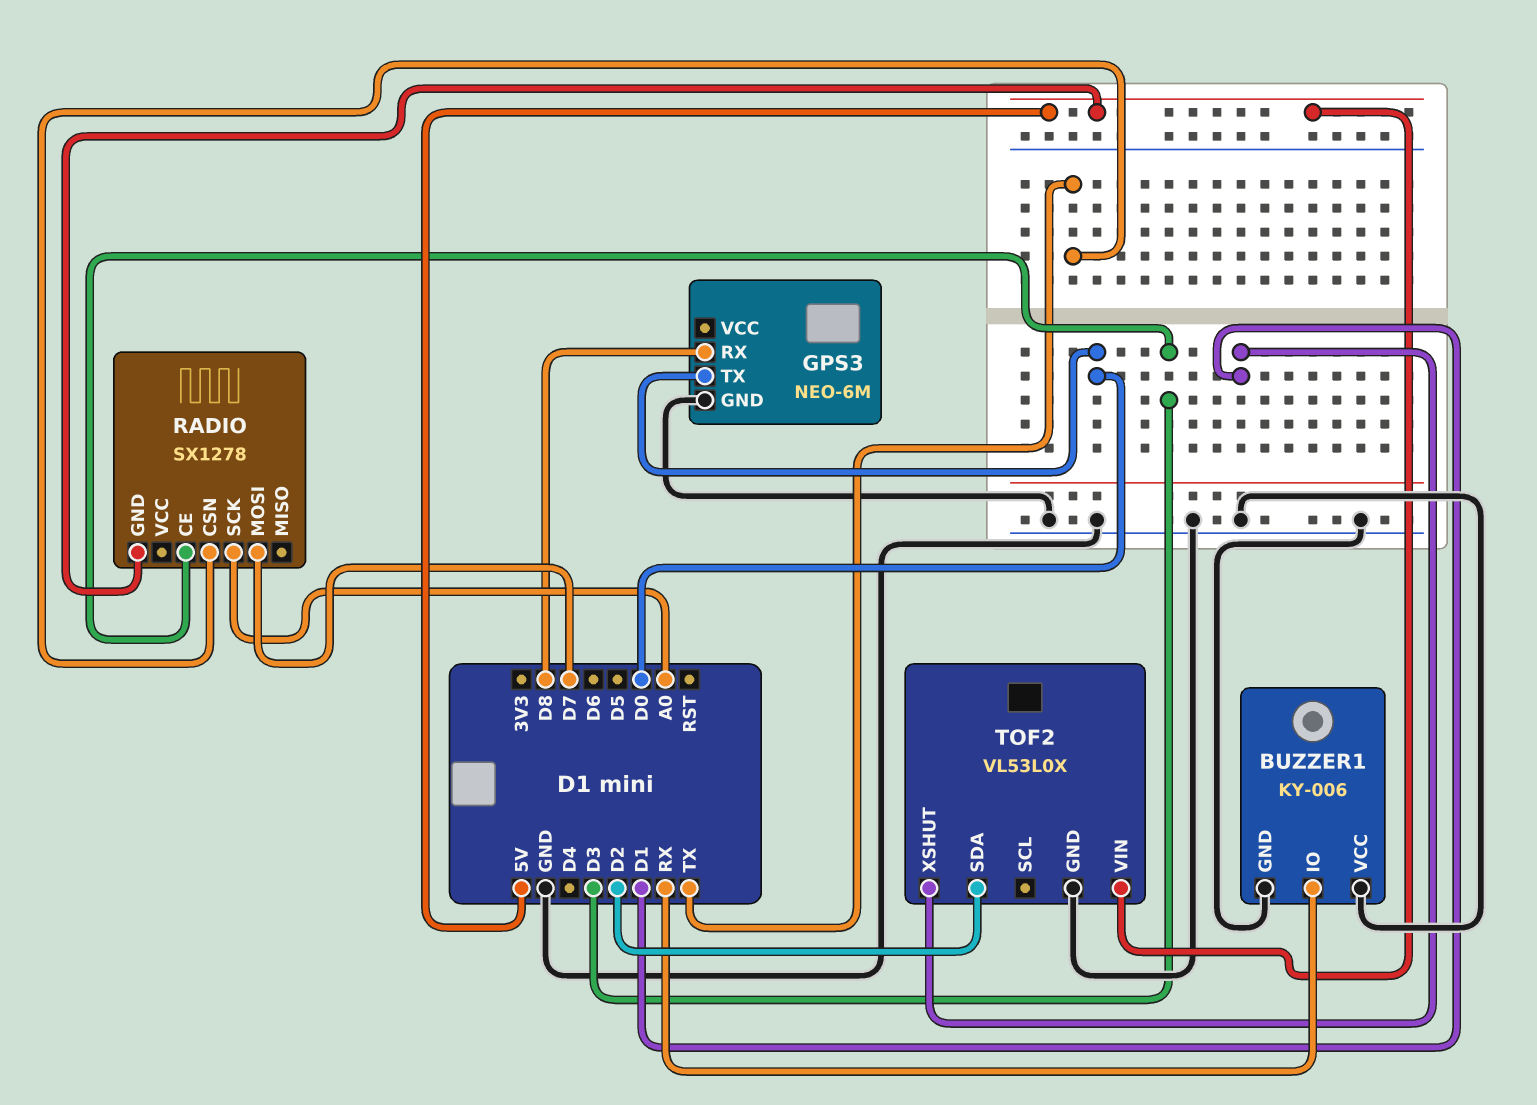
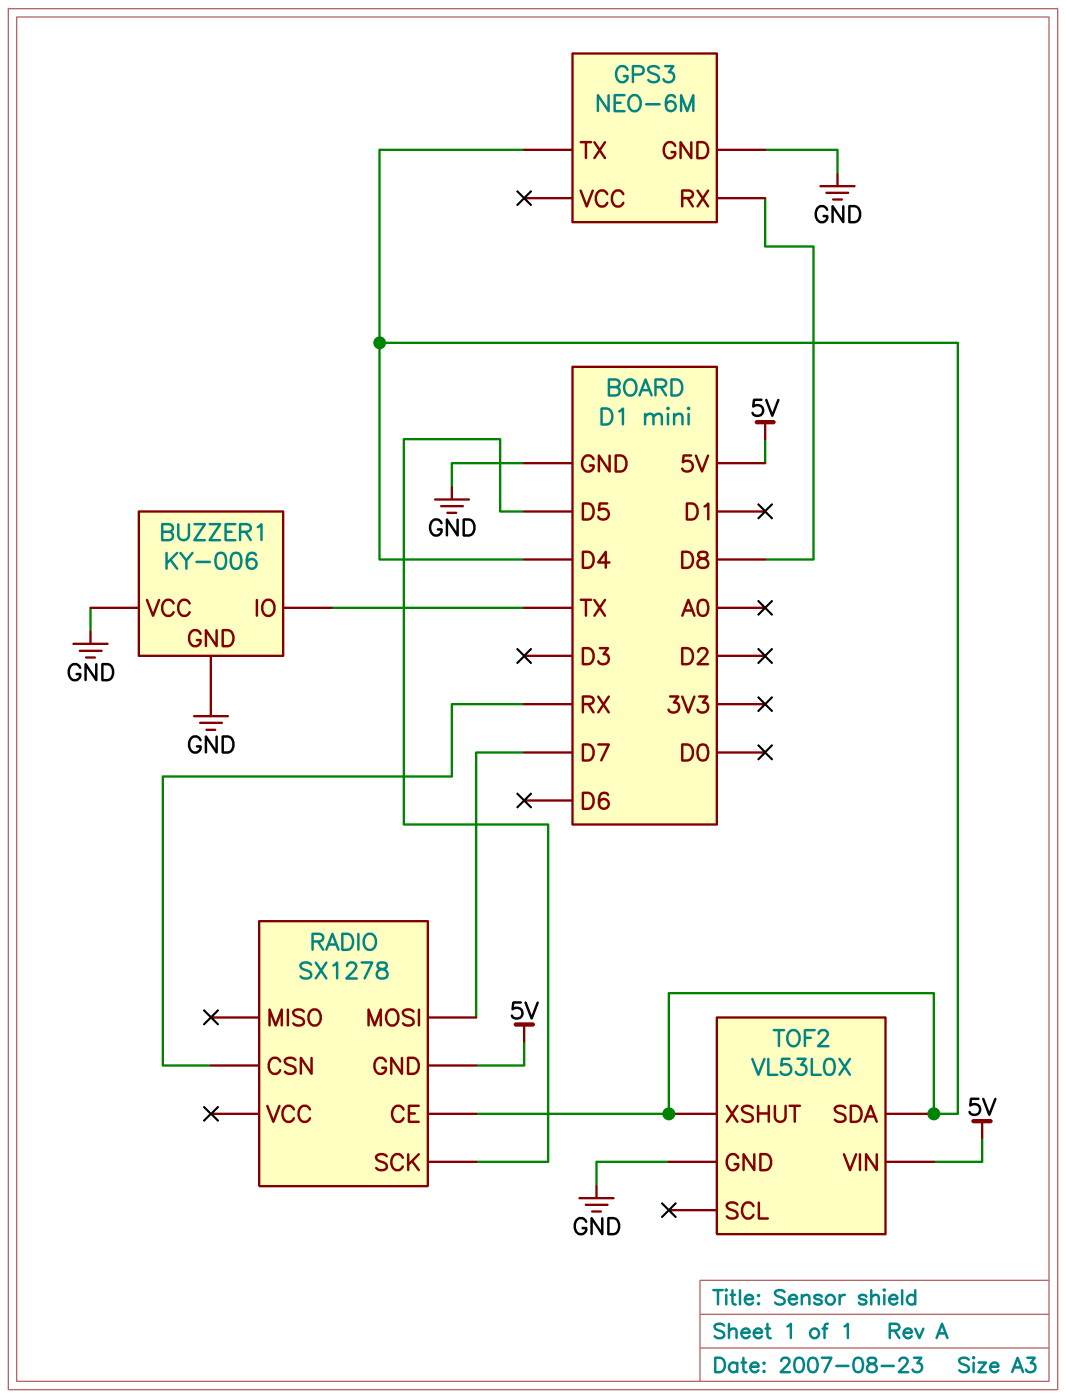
BUZZER1 pin IO: RX -> TX
GPS3 pin TX: D0 -> D4
RADIO pin CE: D3 -> D4
RADIO pin CSN: TX -> RX
RADIO pin SCK: A0 -> D5
TOF2 pin SDA: D2 -> D4
TOF2 pin XSHUT: D1 -> D4

